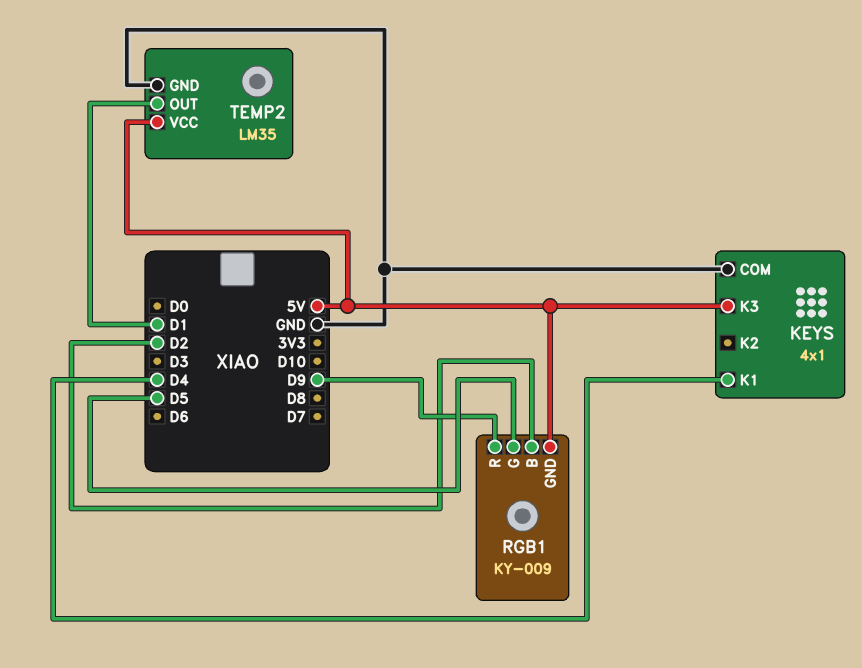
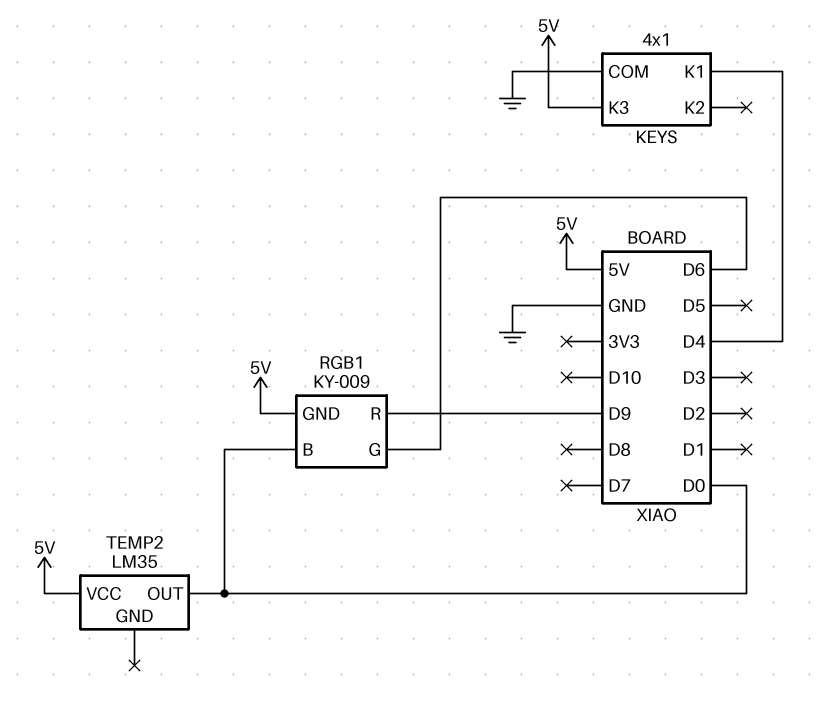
RGB1 pin B: D2 -> D0
RGB1 pin G: D5 -> D6
TEMP2 pin GND: GND -> none
TEMP2 pin OUT: D1 -> D0

